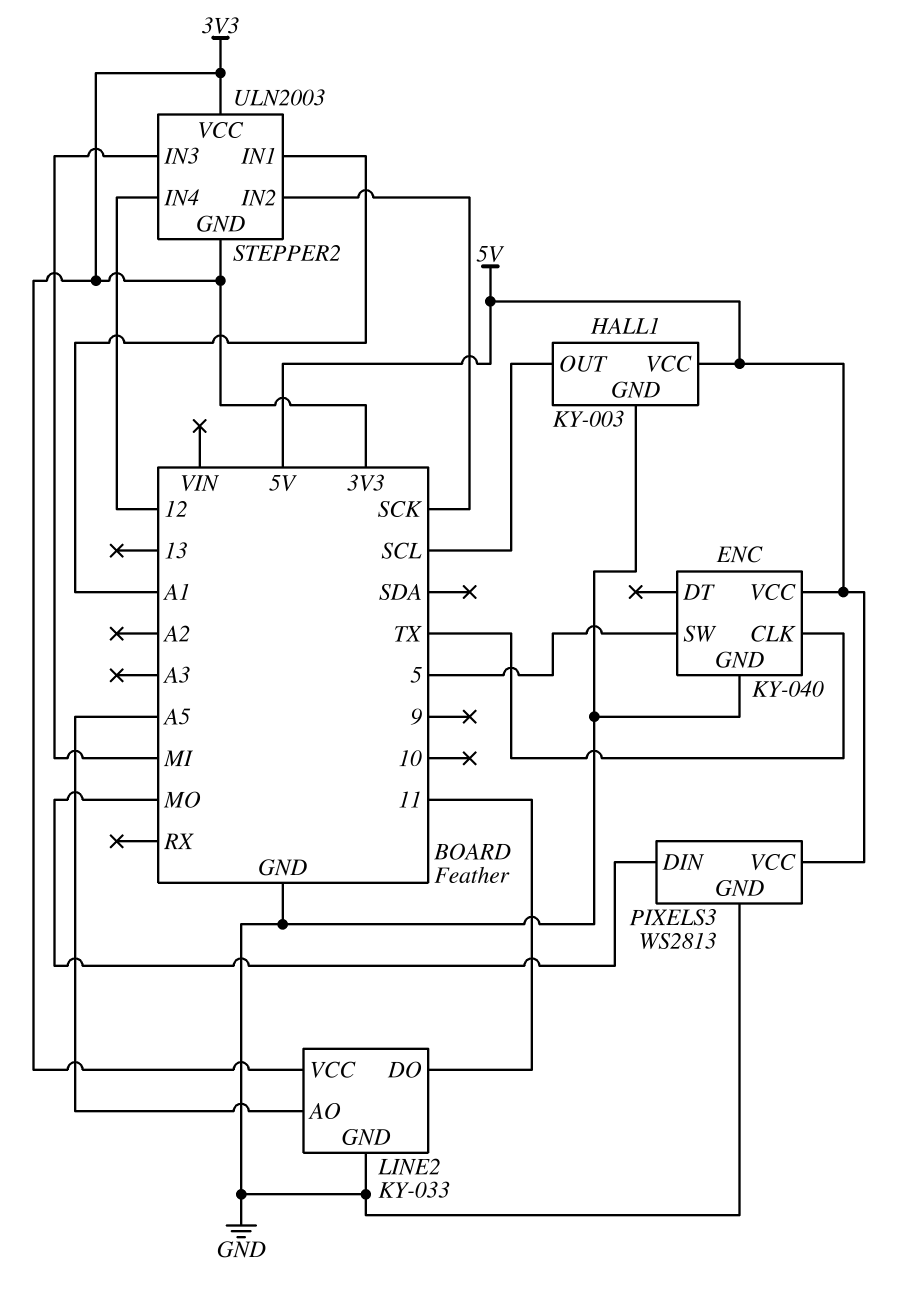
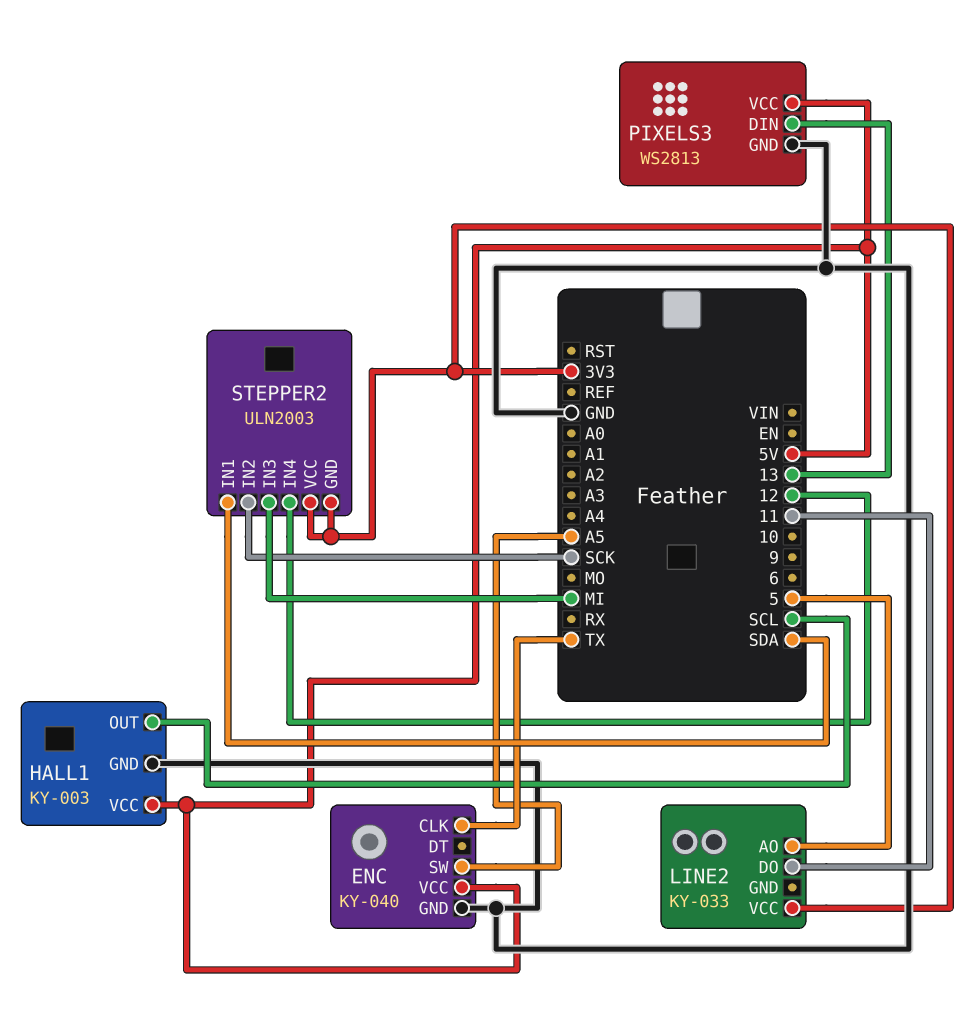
ENC pin SW: 5 -> A5
LINE2 pin AO: A5 -> 5
LINE2 pin GND: GND -> none
PIXELS3 pin DIN: MO -> 13
STEPPER2 pin IN1: A1 -> SDA

